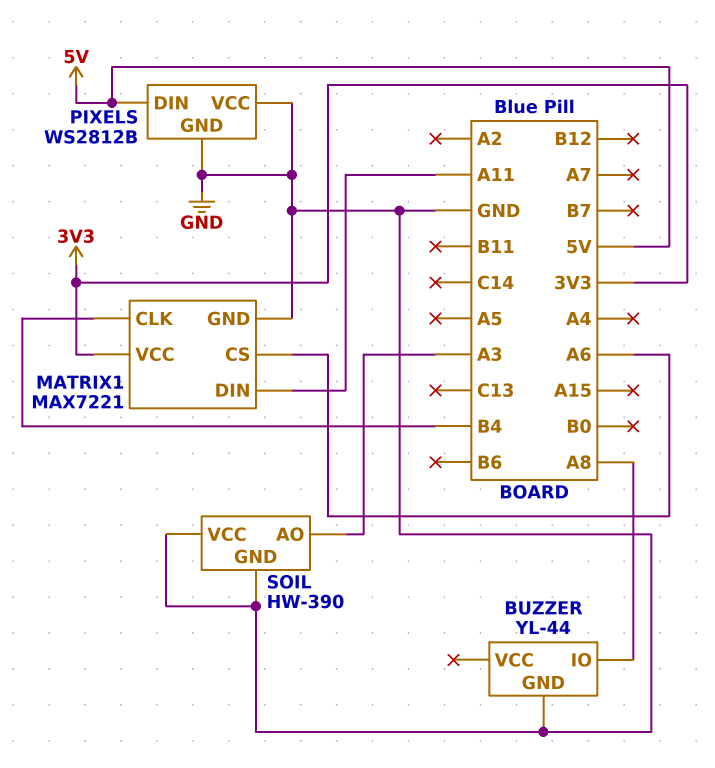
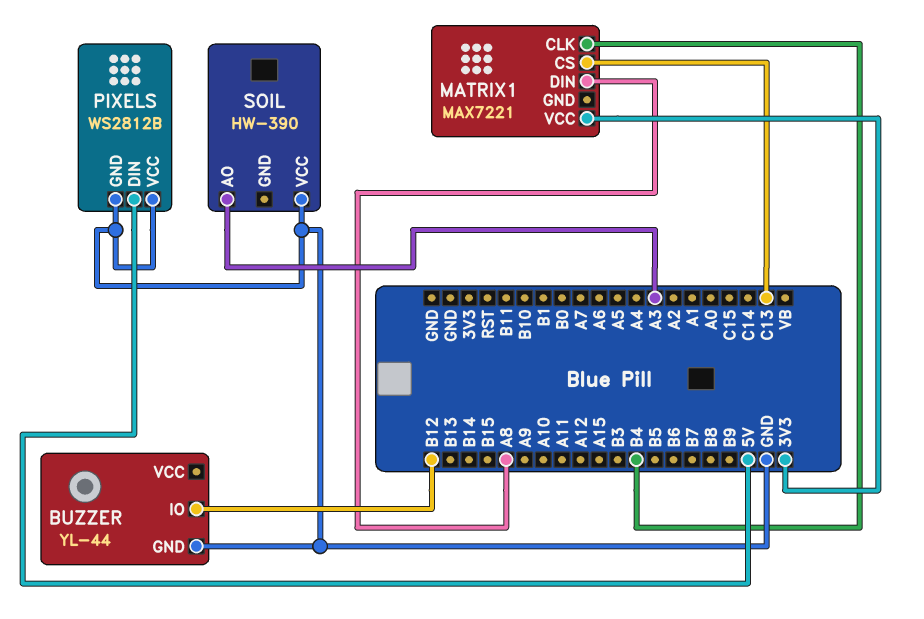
BUZZER pin IO: A8 -> B12
MATRIX1 pin CS: A6 -> C13
MATRIX1 pin DIN: A11 -> A8
MATRIX1 pin GND: GND -> none
SOIL pin GND: GND -> none

